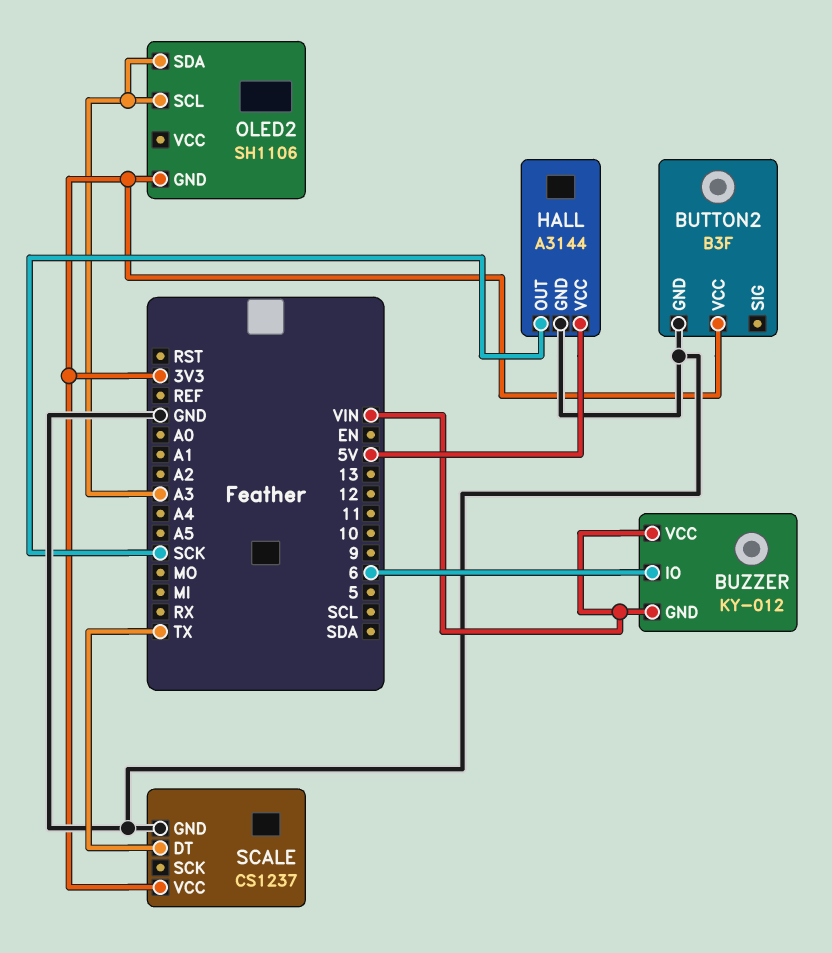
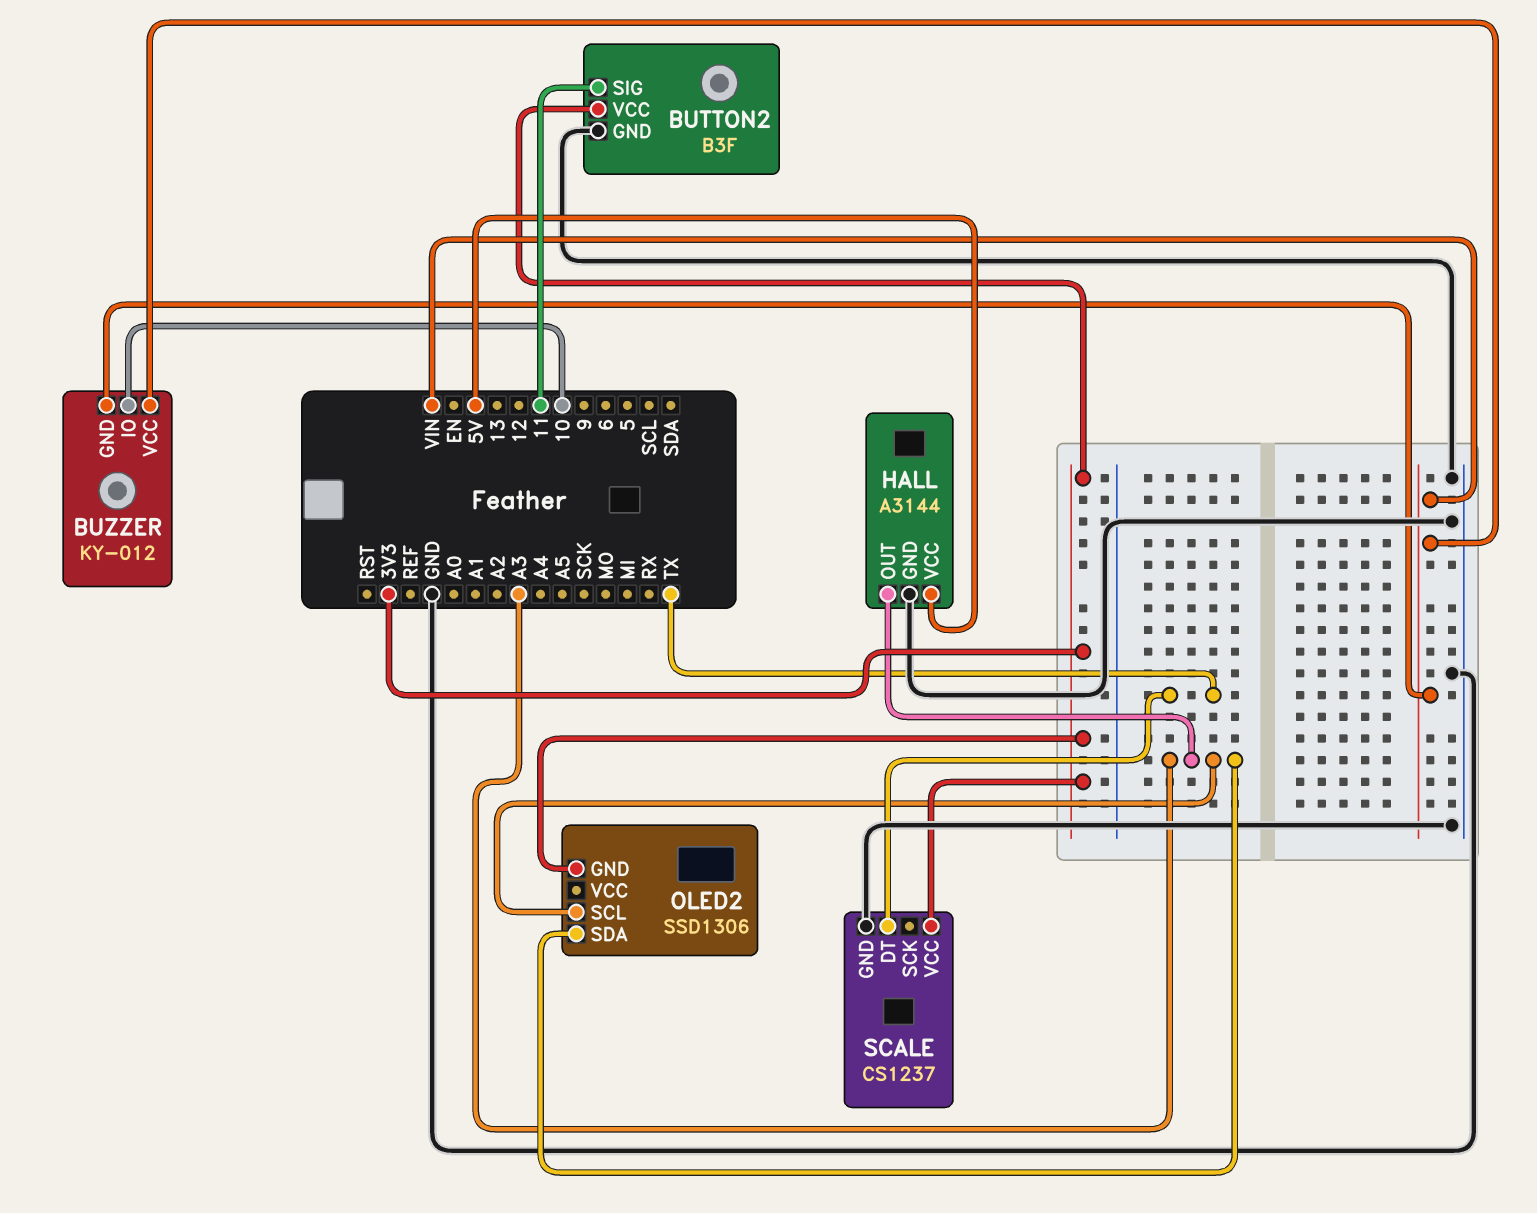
BUTTON2 pin SIG: none -> 11
BUZZER pin IO: 6 -> 10
HALL pin OUT: SCK -> A3
OLED2: SH1106 -> SSD1306

